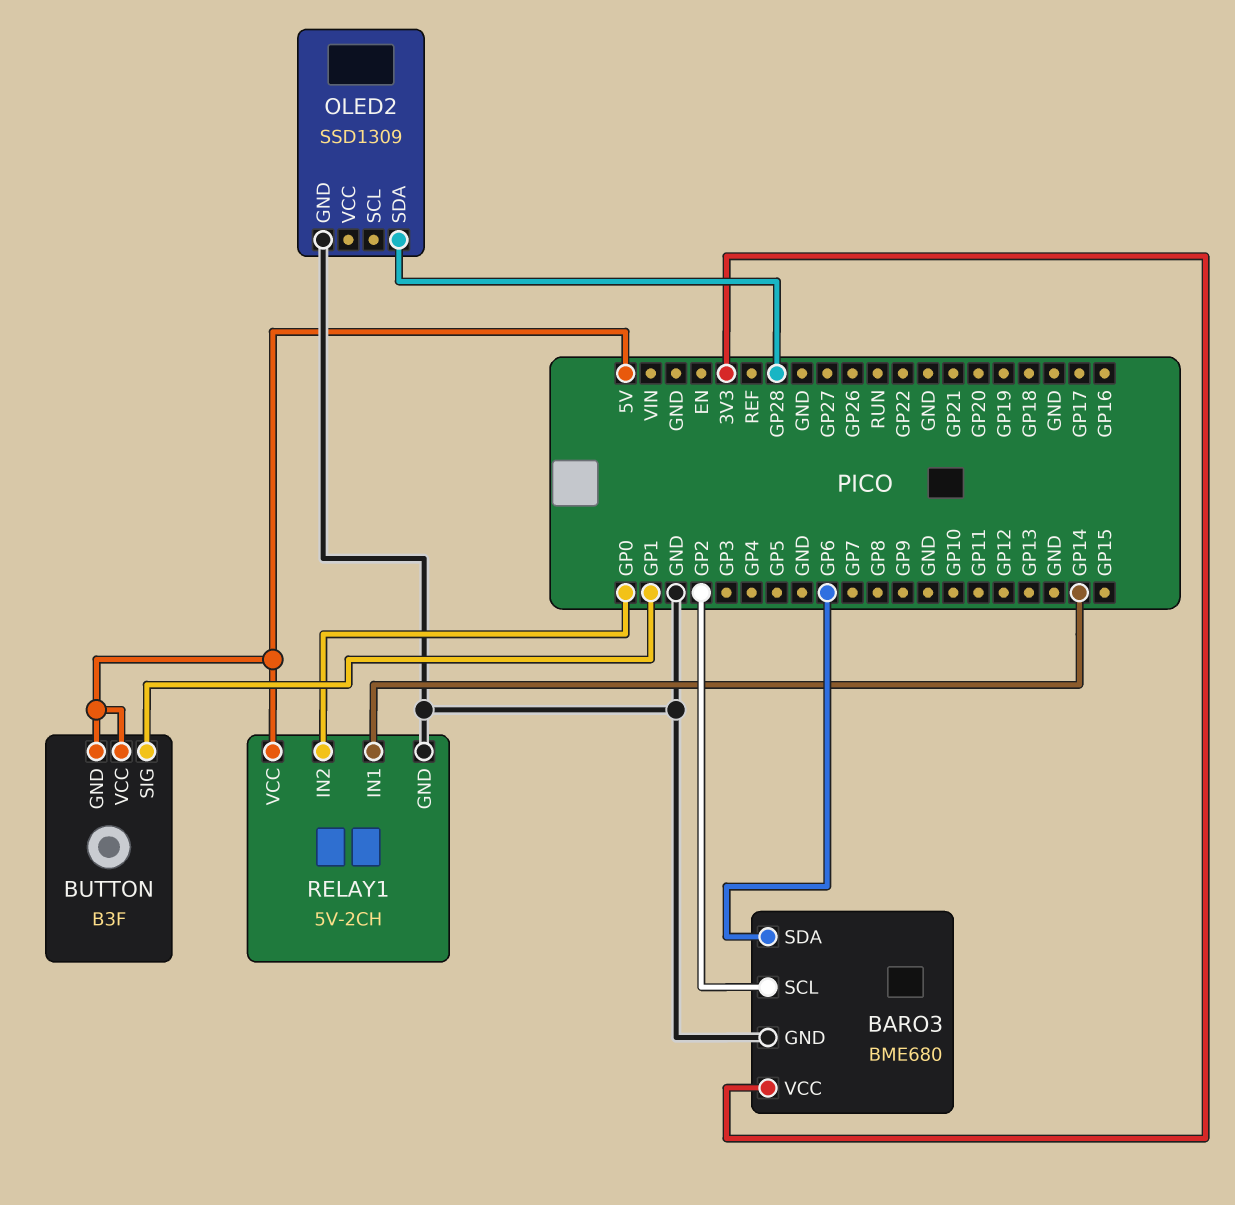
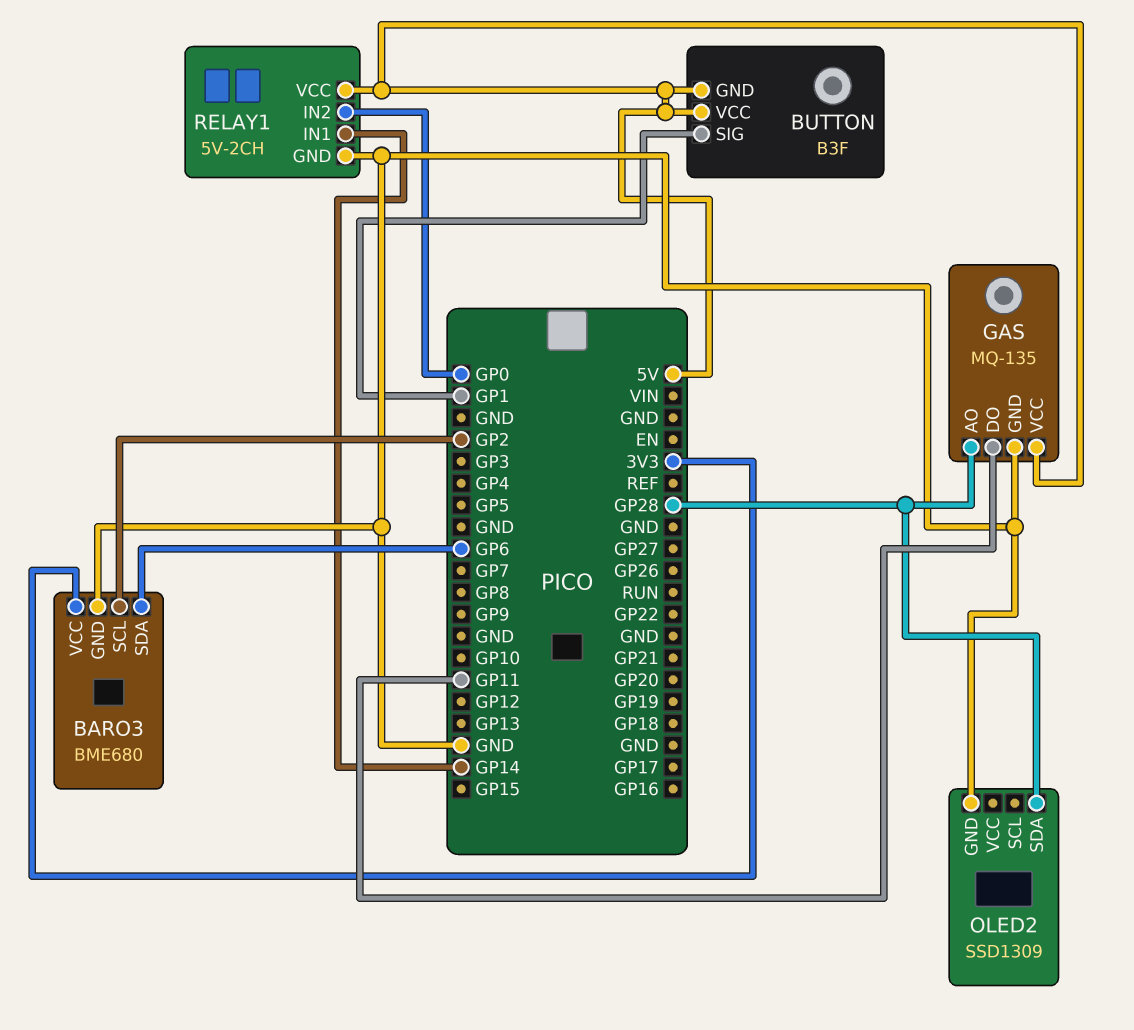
GAS: none -> MQ-135
GAS pin AO: none -> GP28
GAS pin DO: none -> GP11
GAS pin GND: none -> GND
GAS pin VCC: none -> 5V

